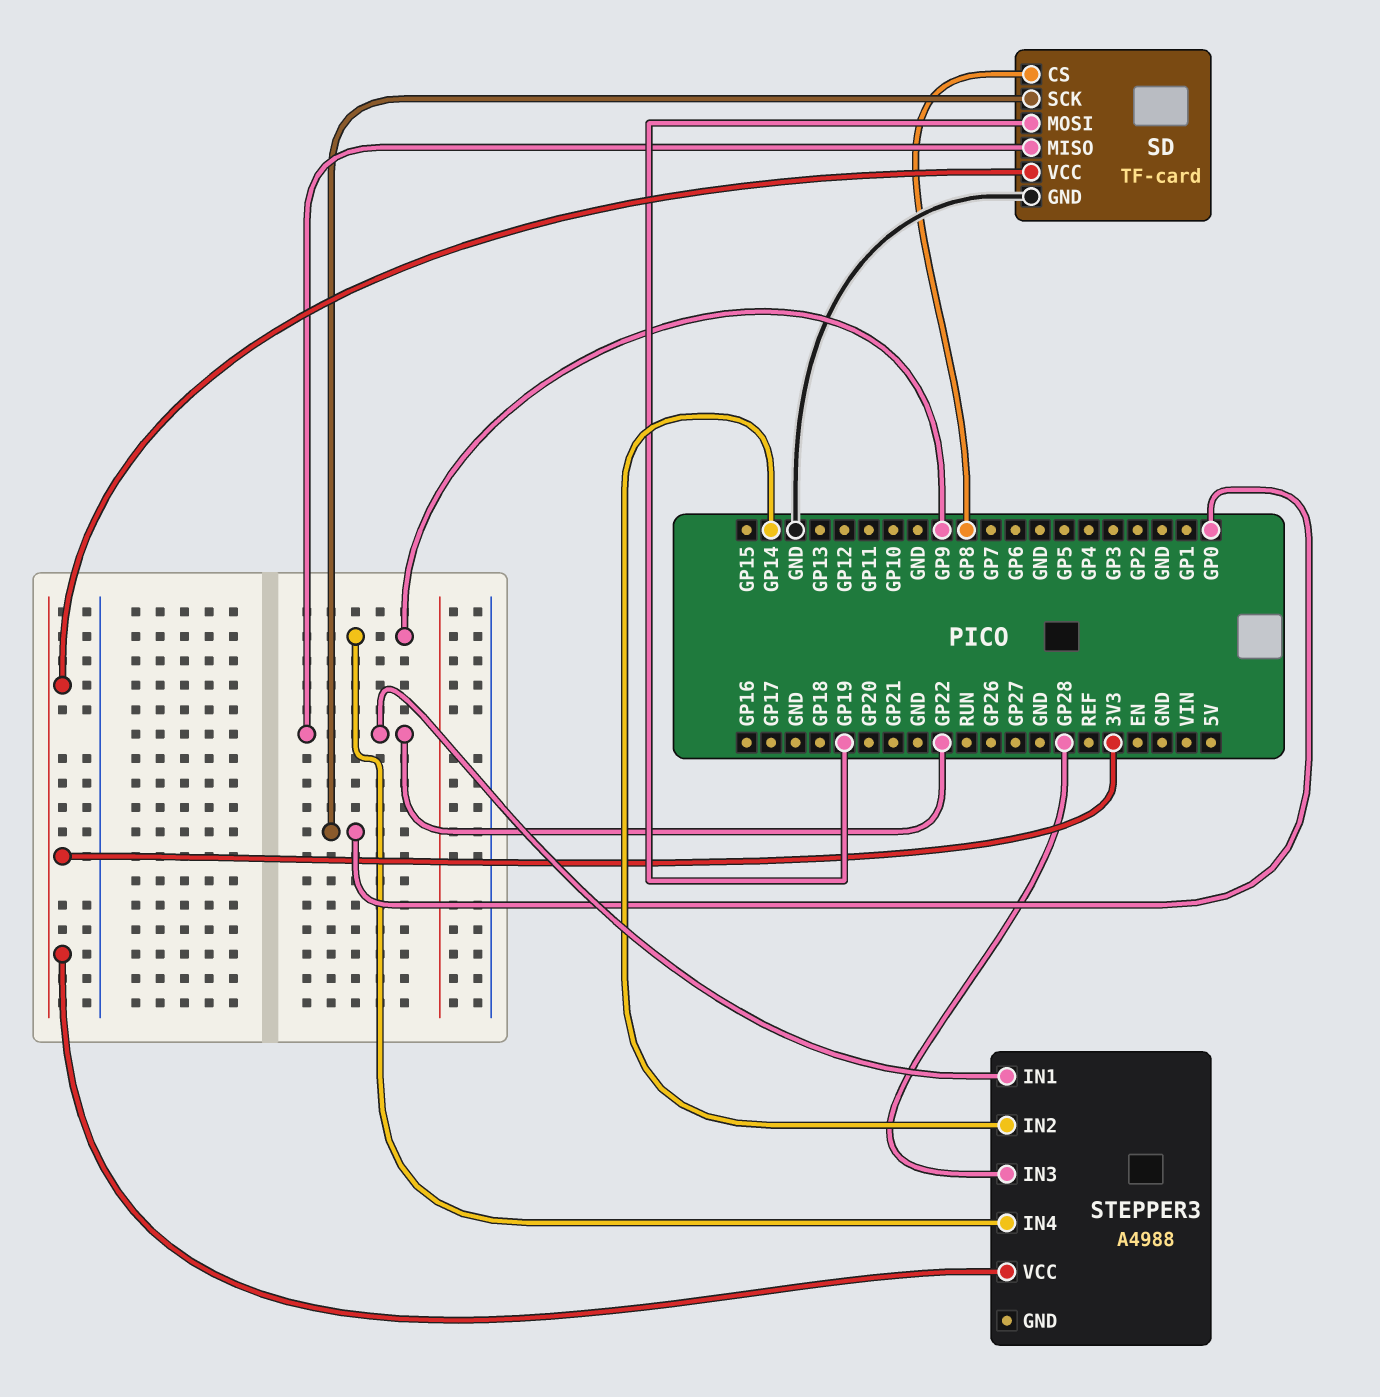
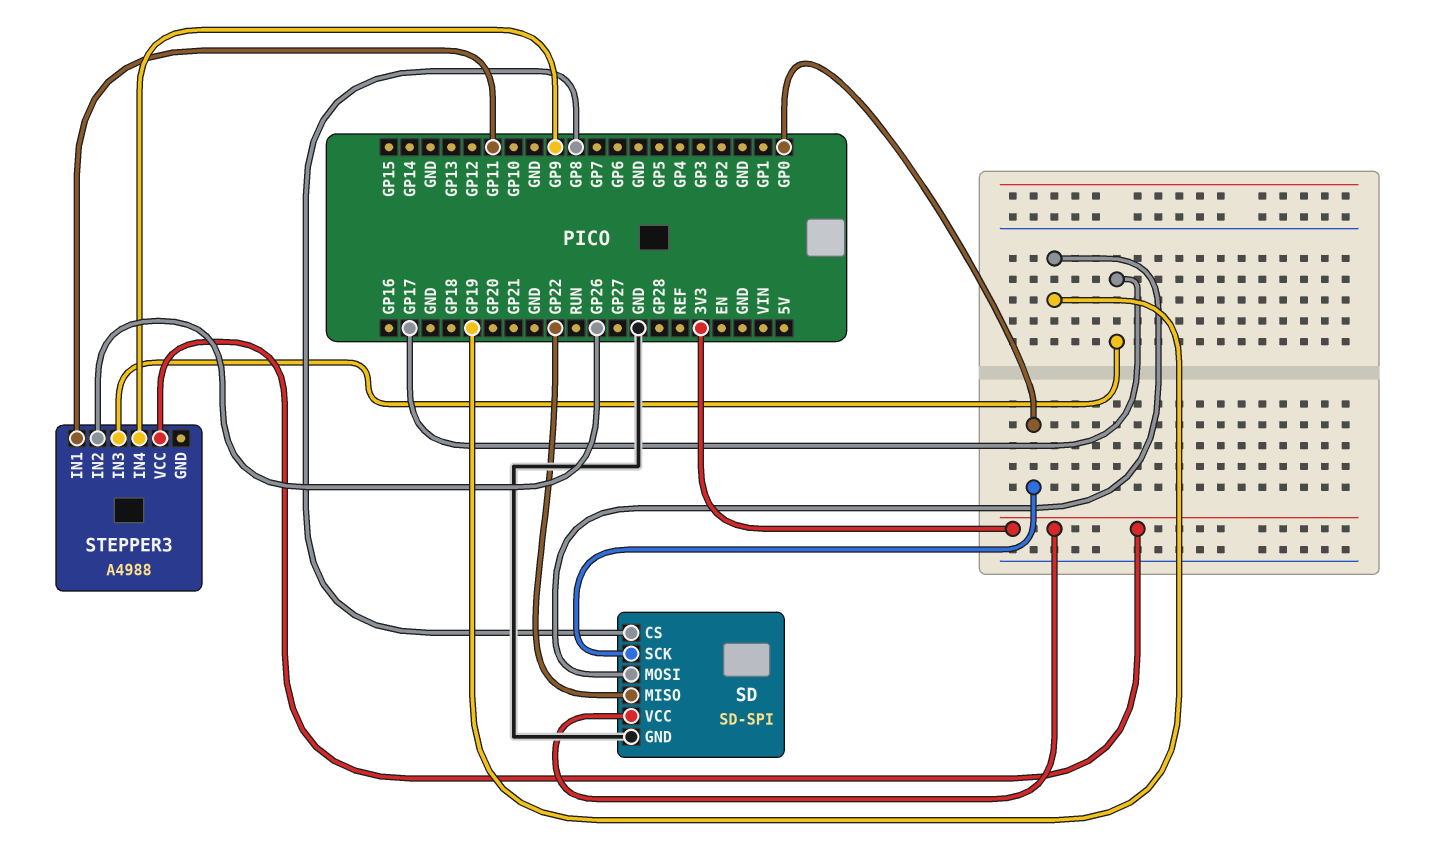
SD: TF-card -> SD-SPI
STEPPER3 pin IN1: GP22 -> GP11
STEPPER3 pin IN2: GP14 -> GP26
STEPPER3 pin IN3: GP28 -> GP17

